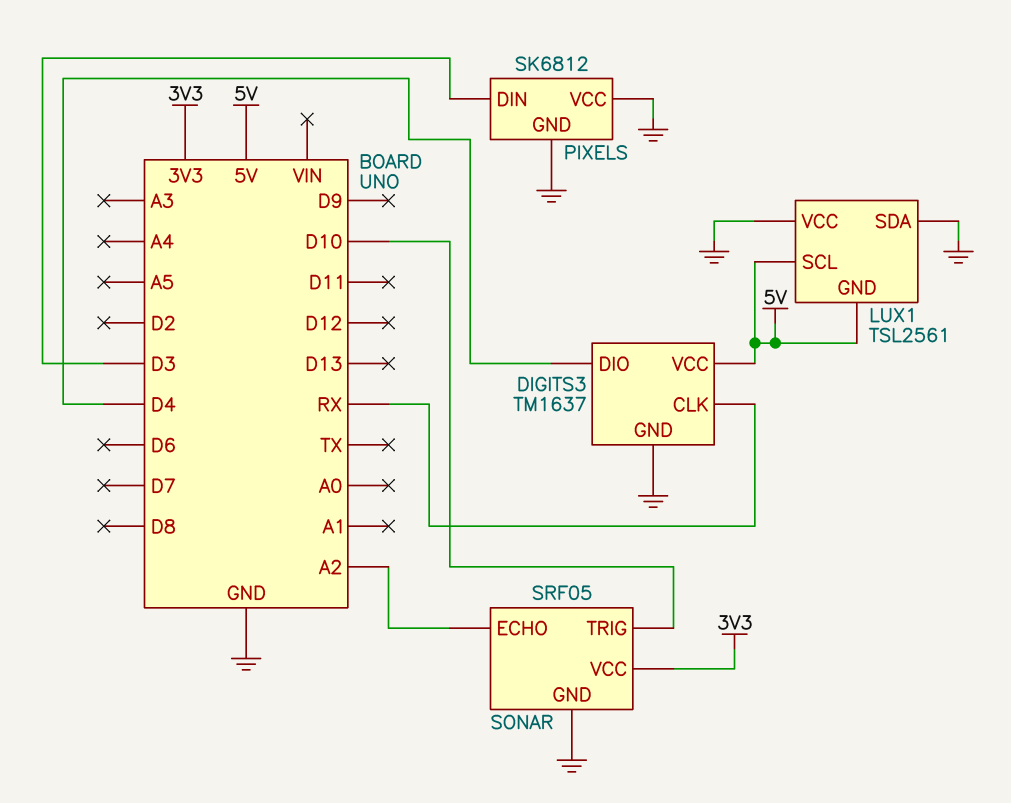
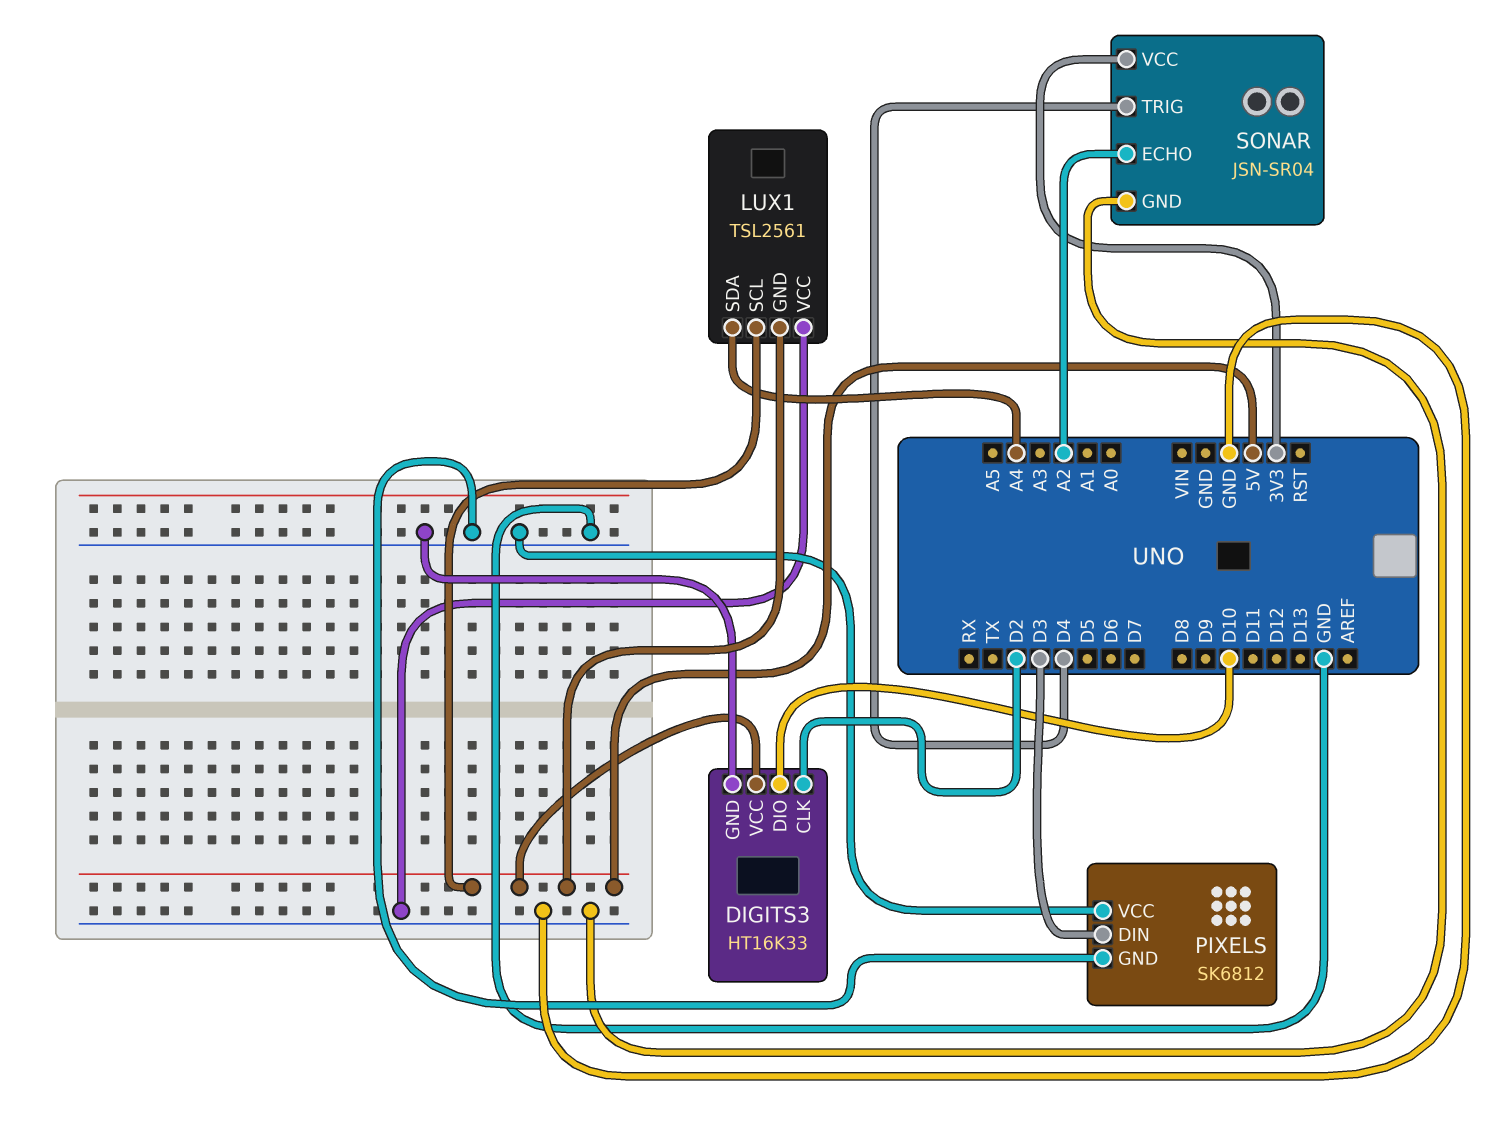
DIGITS3: TM1637 -> HT16K33
DIGITS3 pin CLK: RX -> D2
DIGITS3 pin DIO: D4 -> D10
LUX1 pin SDA: GND -> A4
SONAR: SRF05 -> JSN-SR04
SONAR pin TRIG: D10 -> D4

